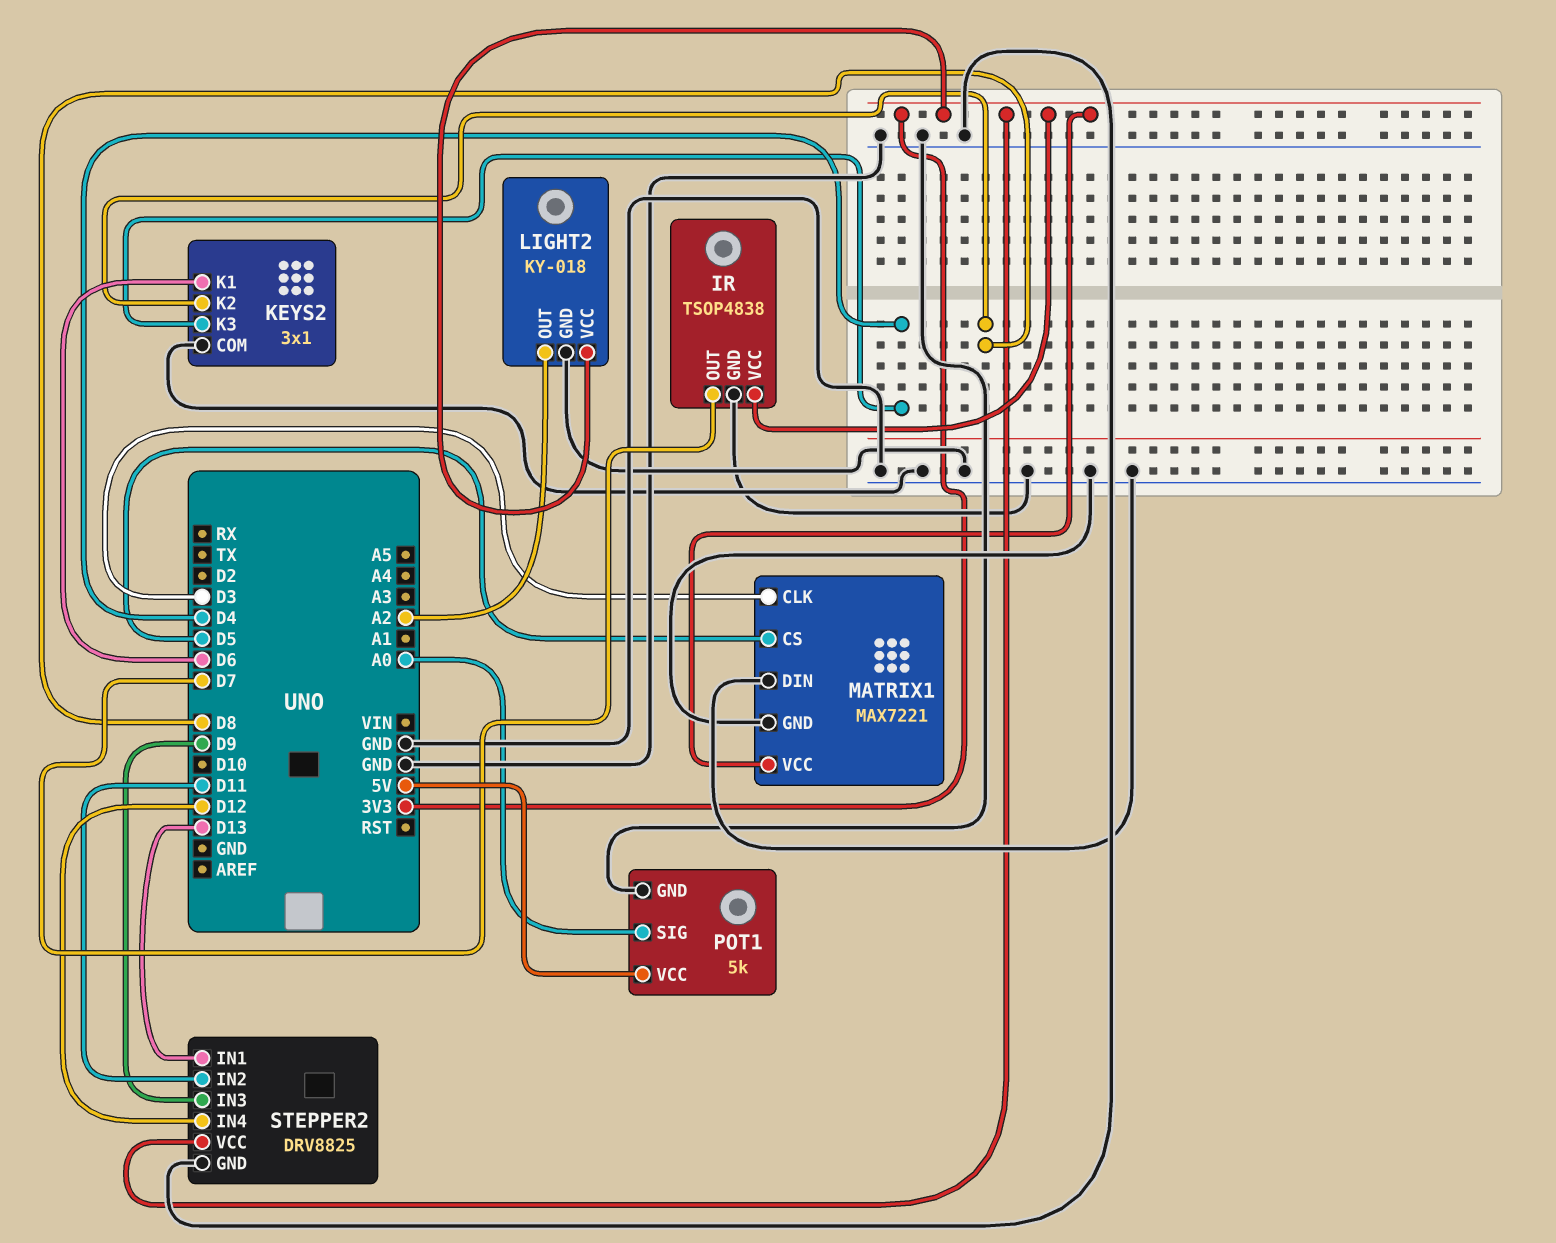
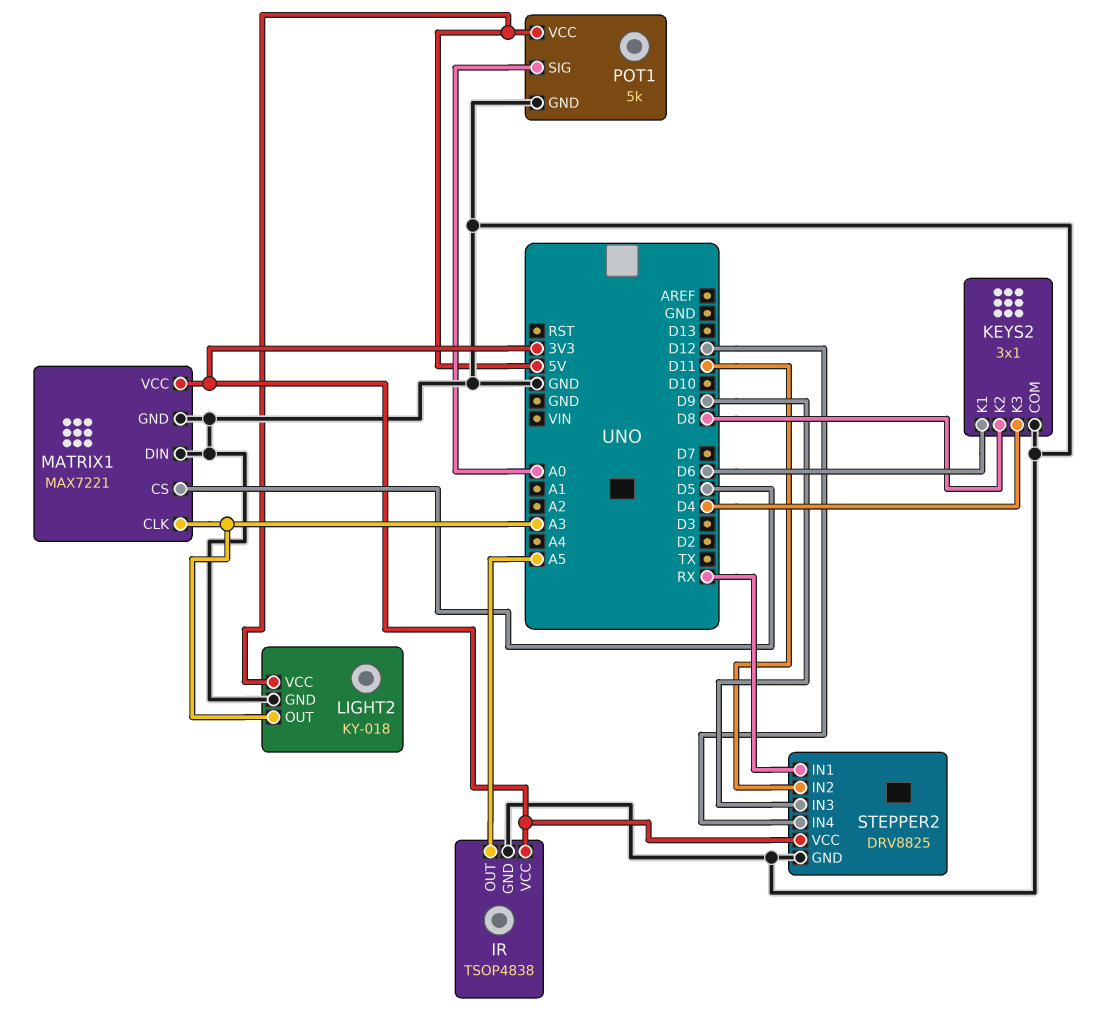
IR pin OUT: D7 -> A5
LIGHT2 pin OUT: A2 -> A3
LIGHT2 pin VCC: 3V3 -> 5V
MATRIX1 pin CLK: D3 -> A3
STEPPER2 pin IN1: D13 -> RX

